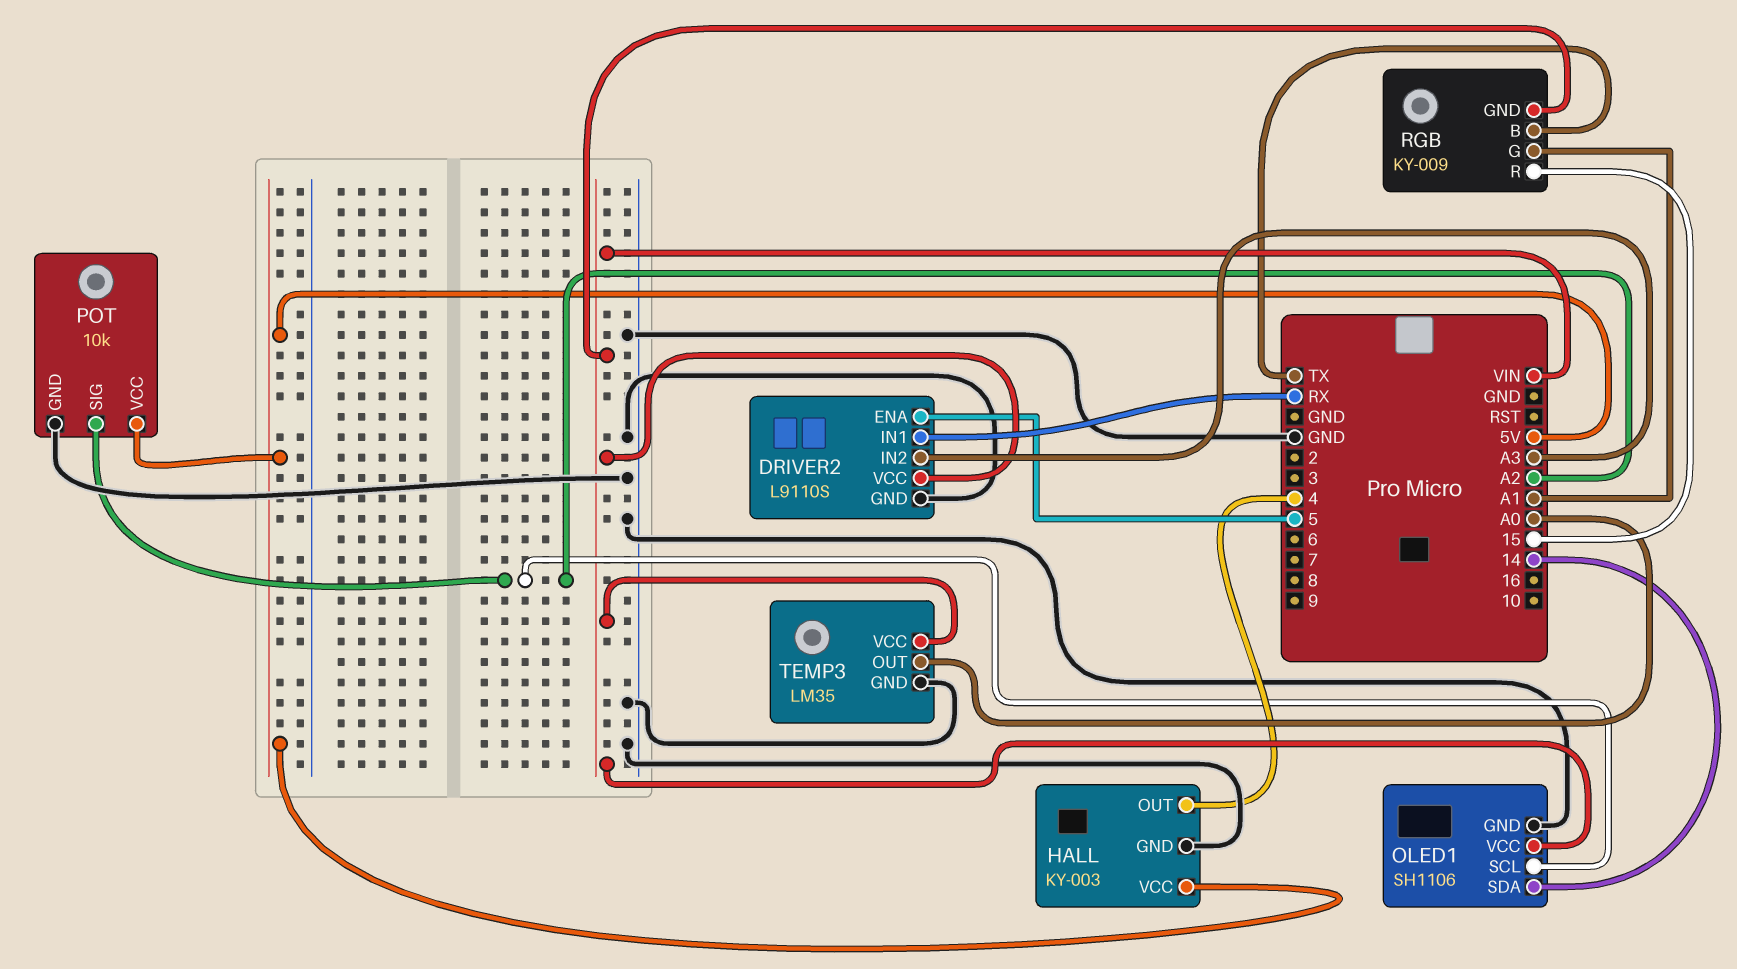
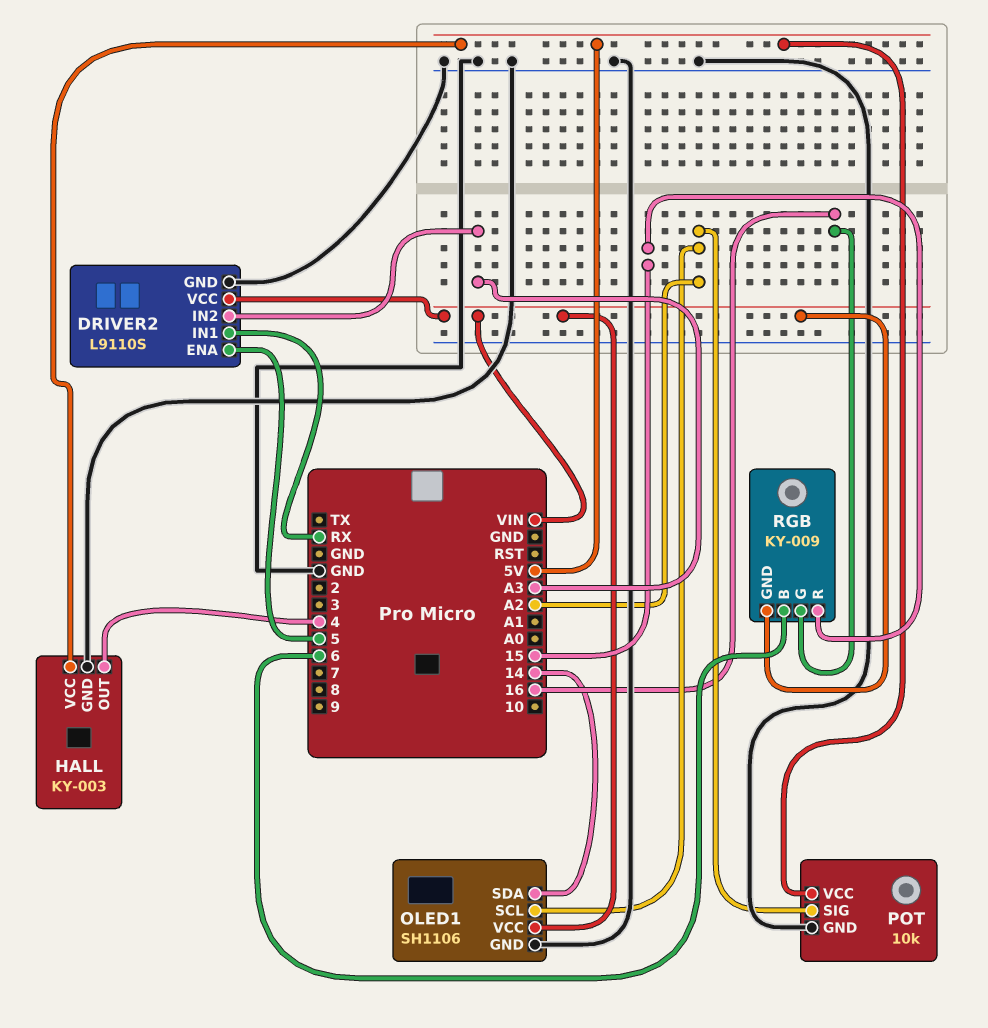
RGB pin B: TX -> 6
RGB pin G: A1 -> 16
TEMP3: LM35 -> none
TEMP3 pin GND: GND -> none
TEMP3 pin OUT: A0 -> none
TEMP3 pin VCC: VIN -> none

